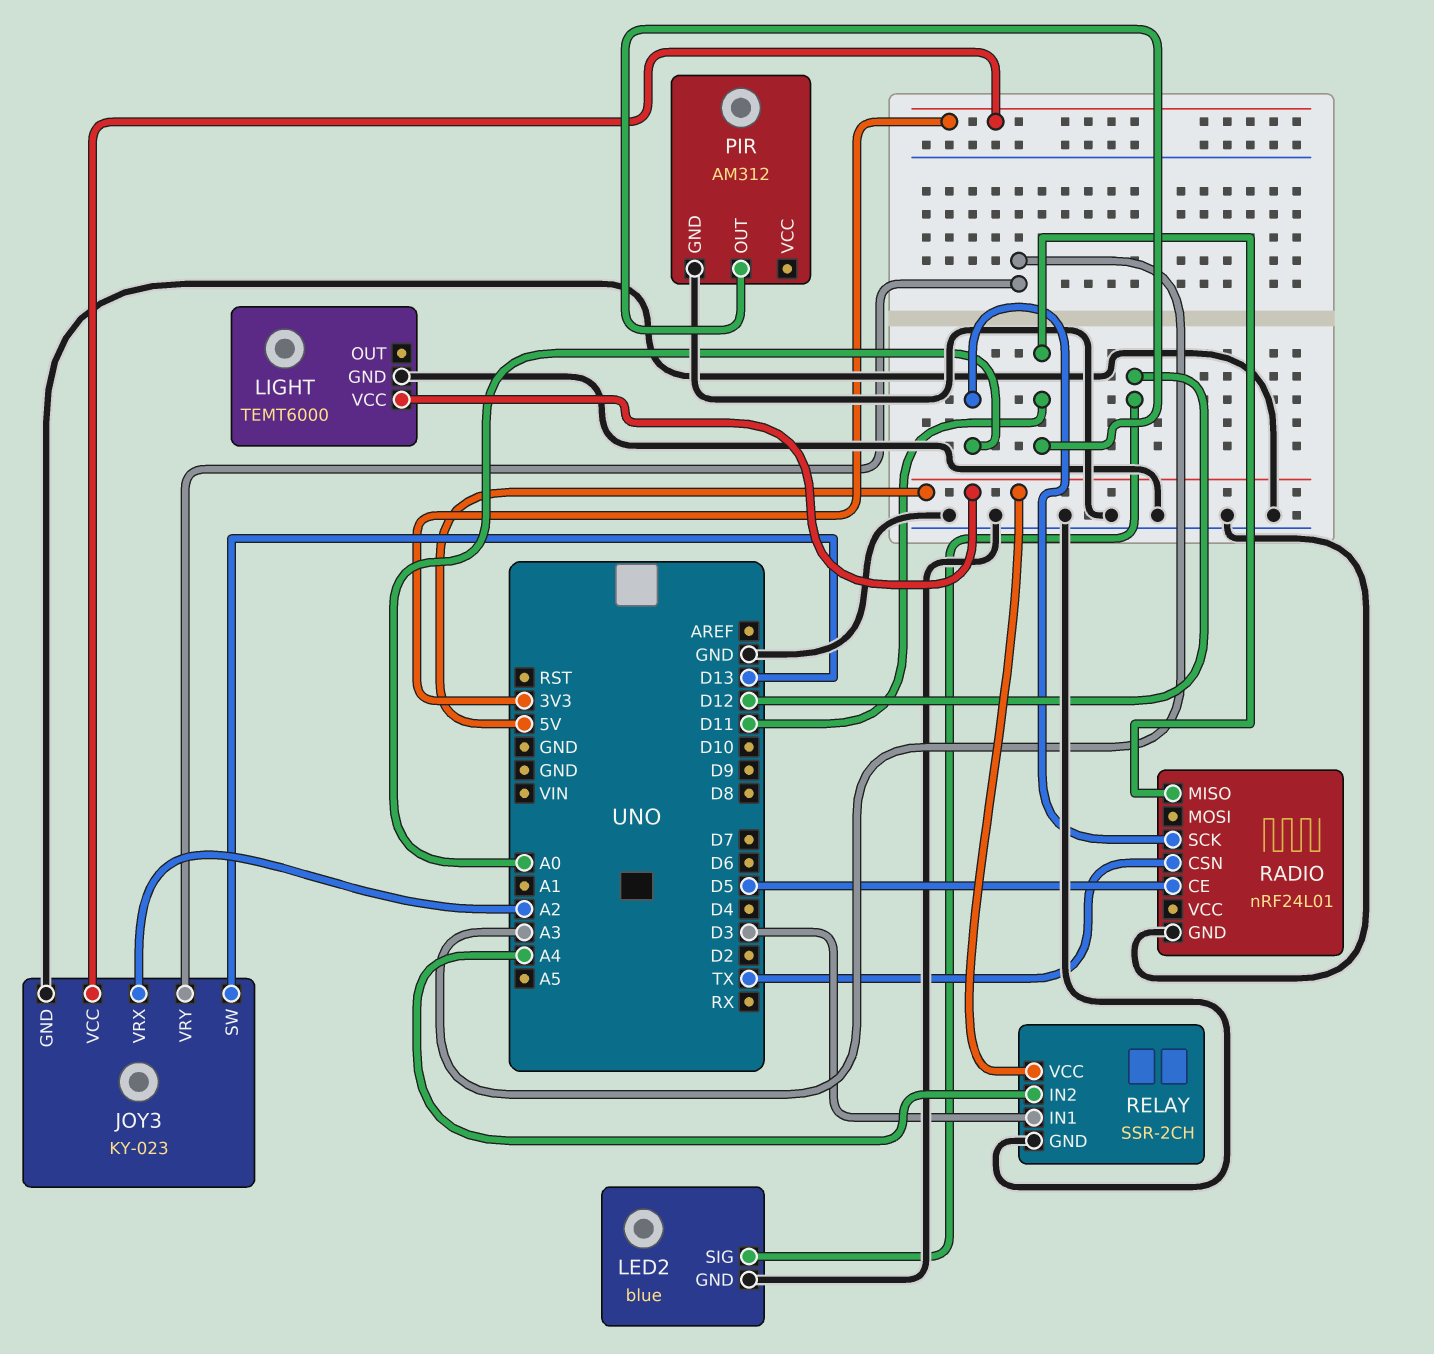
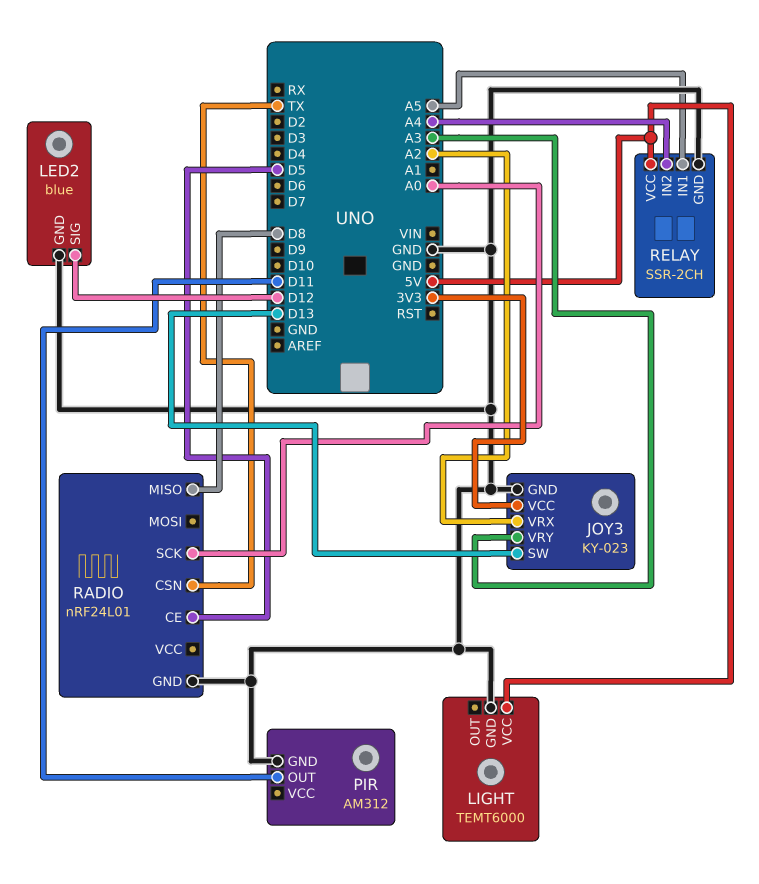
RADIO pin MISO: D11 -> D8
RELAY pin IN1: D3 -> A5

